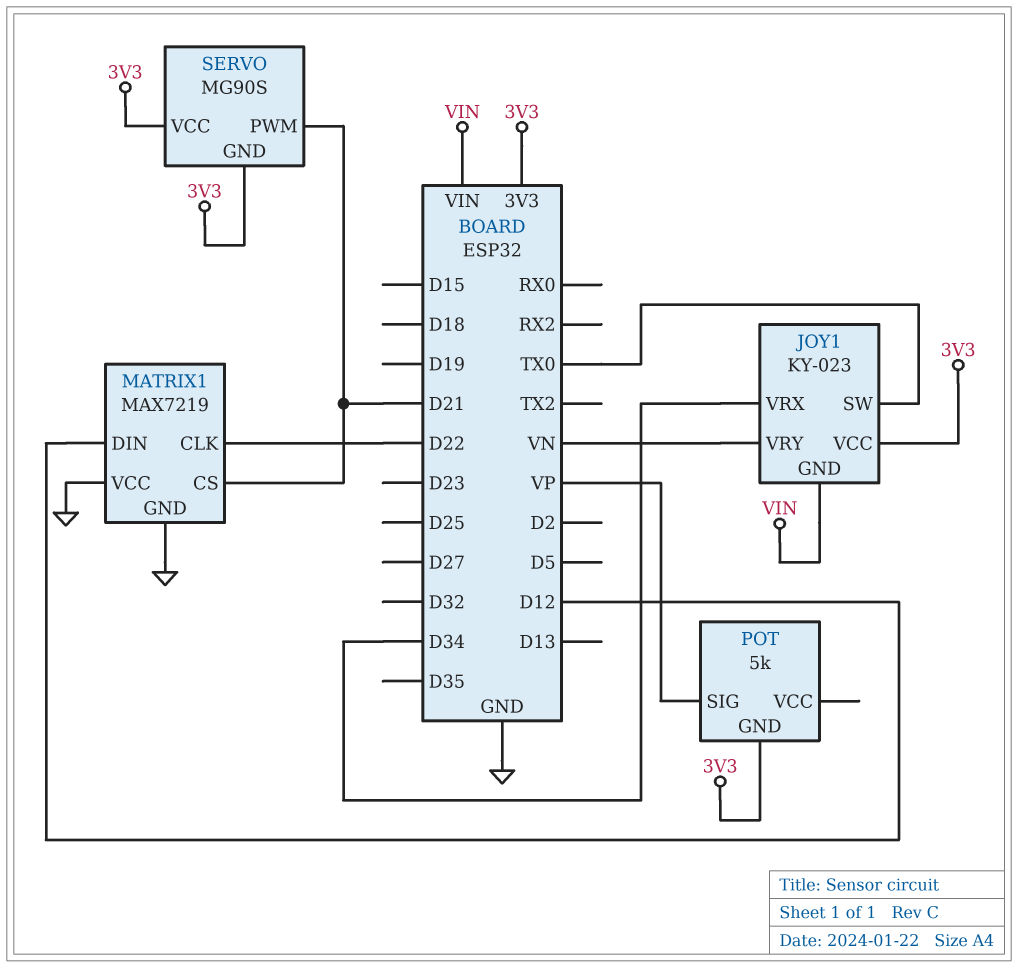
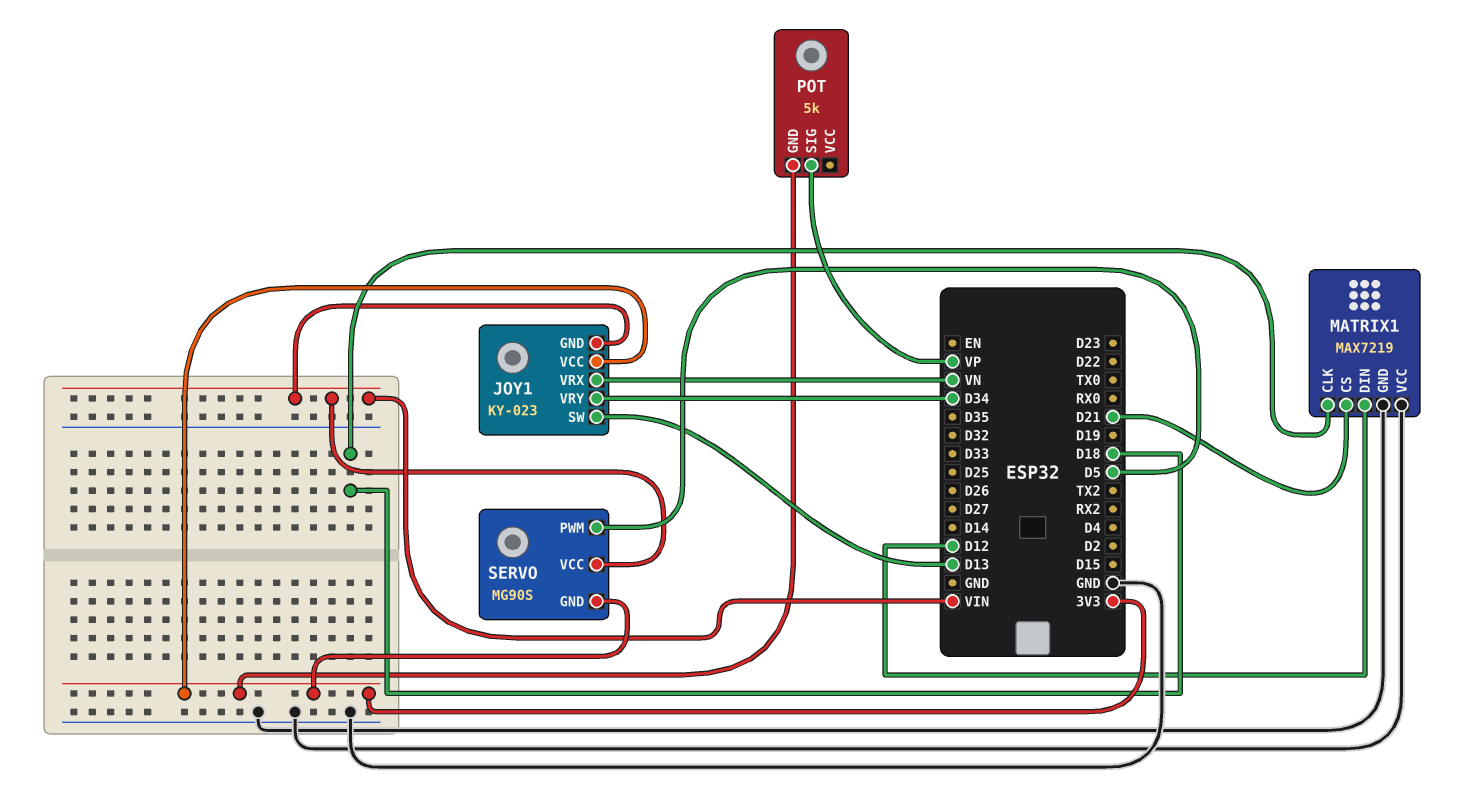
JOY1 pin SW: TX0 -> D13
JOY1 pin VRX: D34 -> VN
JOY1 pin VRY: VN -> D34
MATRIX1 pin CLK: D22 -> D18
SERVO pin PWM: D21 -> D5
SERVO pin VCC: 3V3 -> VIN

